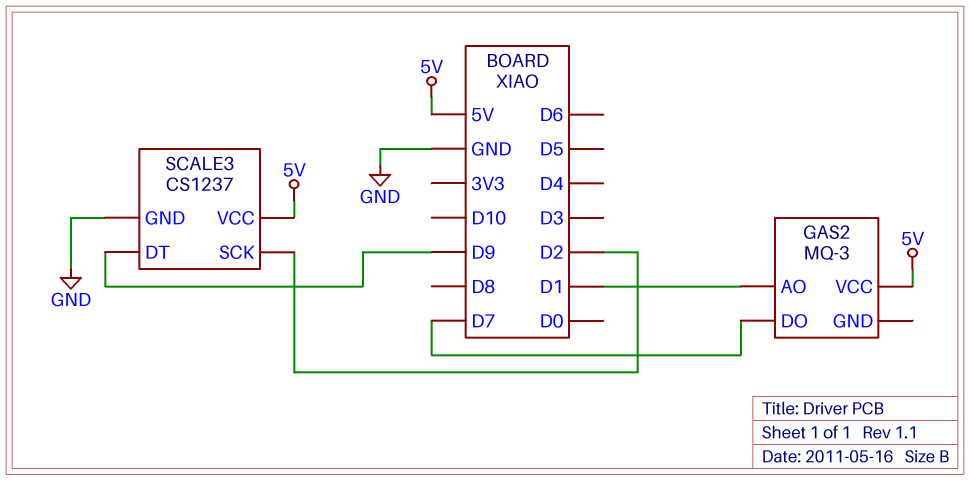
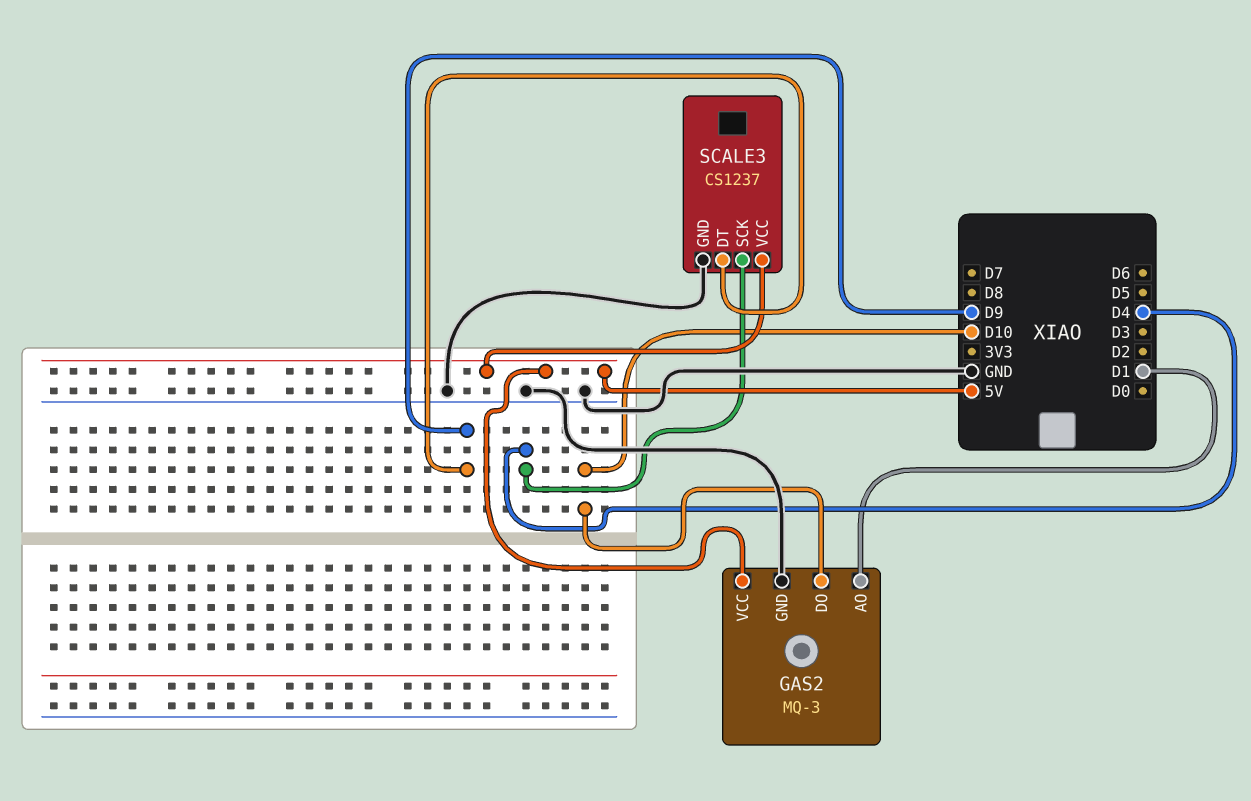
GAS2 pin DO: D7 -> D10
GAS2 pin GND: none -> GND
SCALE3 pin SCK: D2 -> D4

